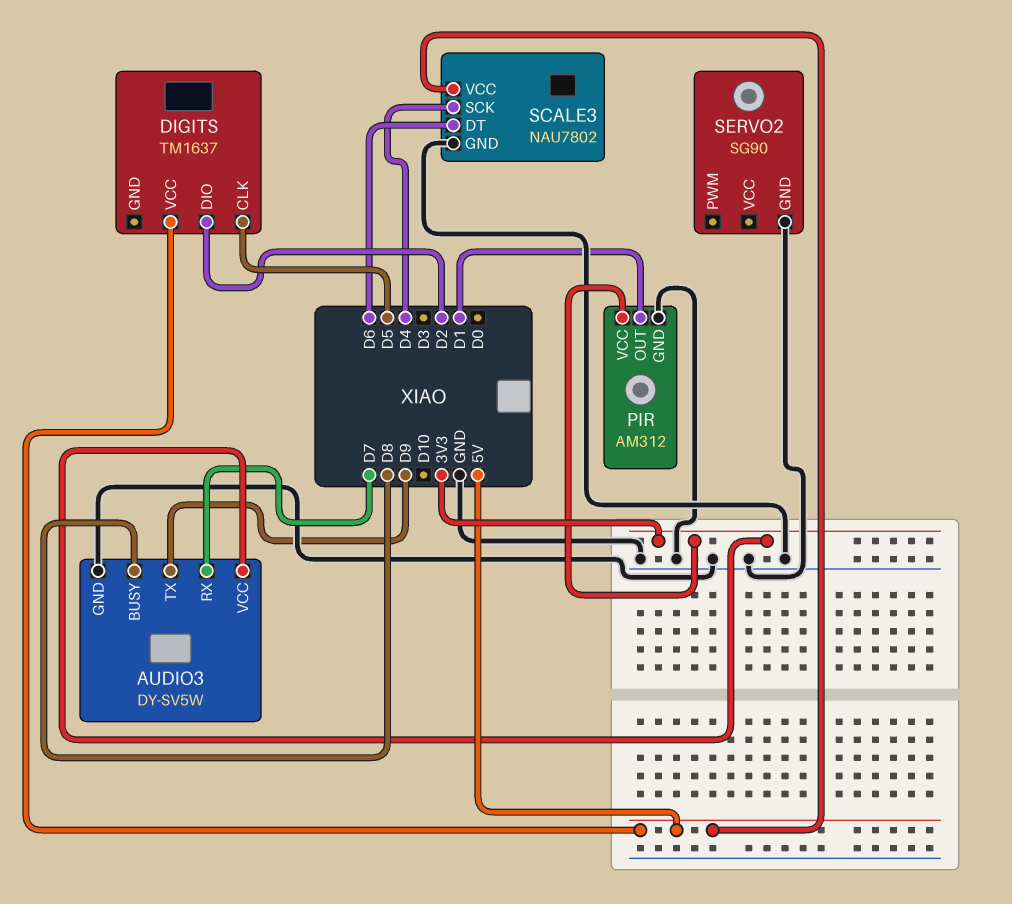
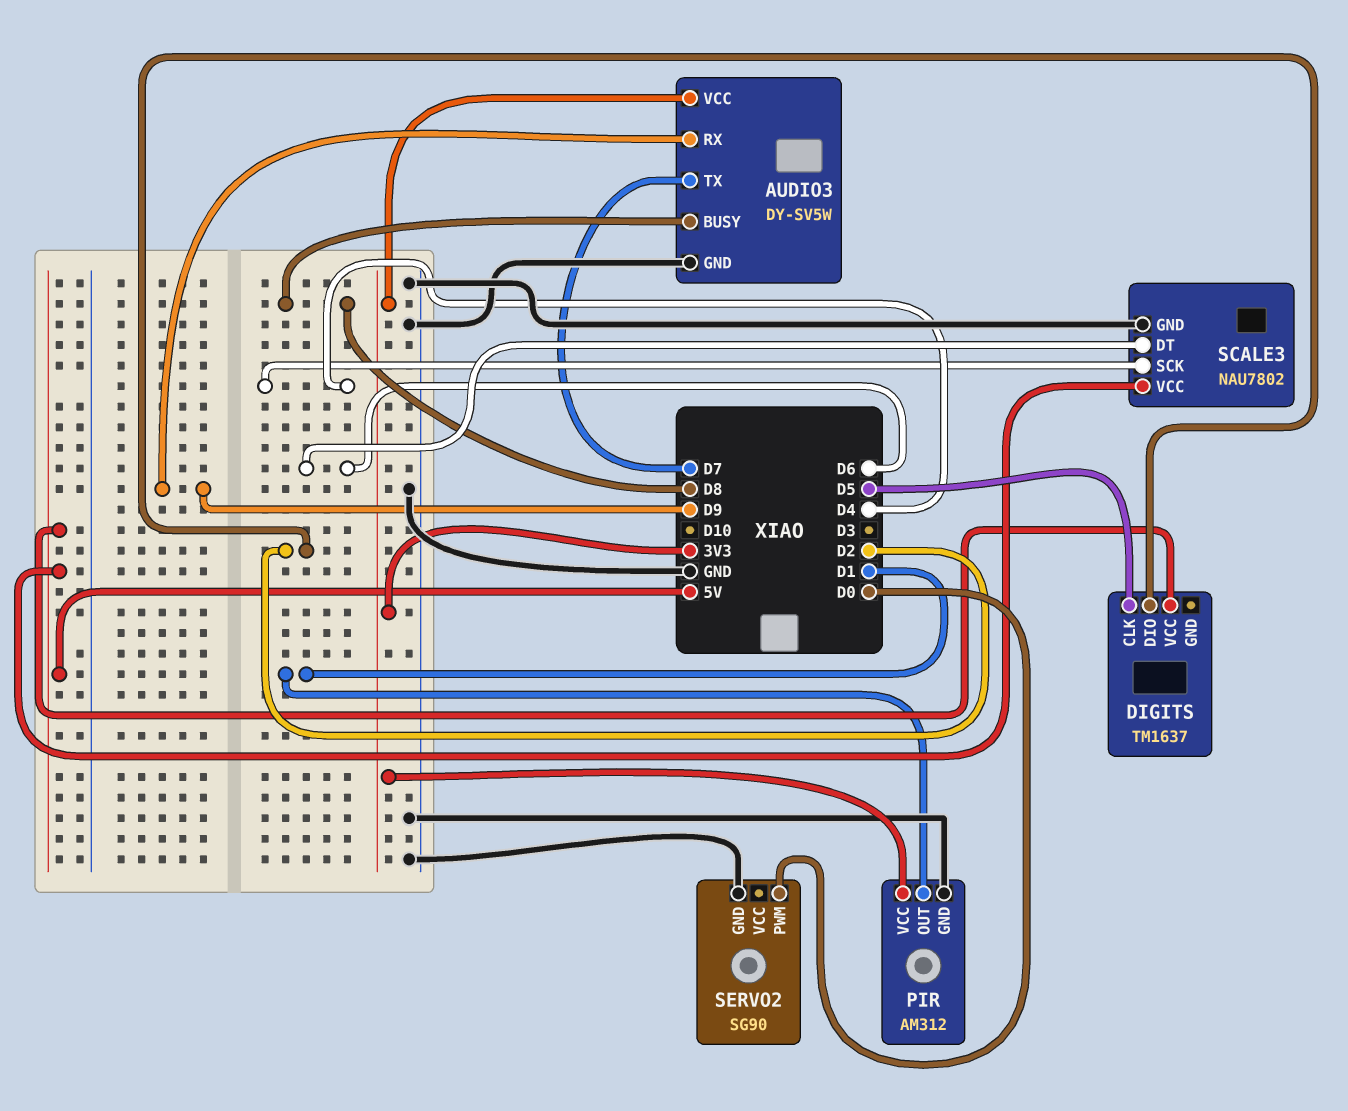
AUDIO3 pin RX: D7 -> D9
AUDIO3 pin TX: D9 -> D7
SERVO2 pin PWM: none -> D0

